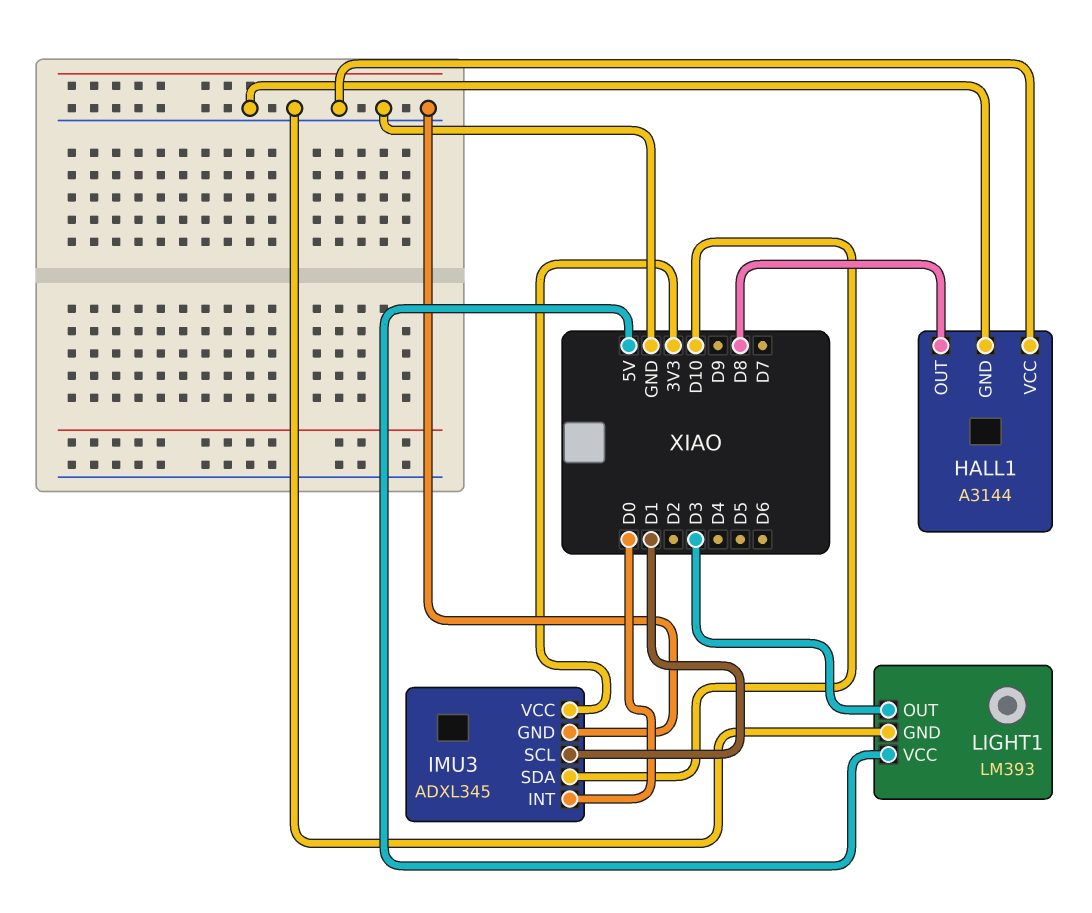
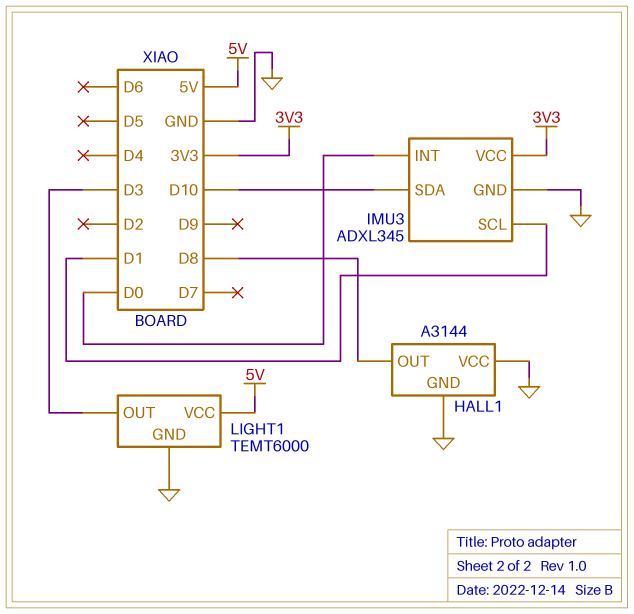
LIGHT1: LM393 -> TEMT6000

